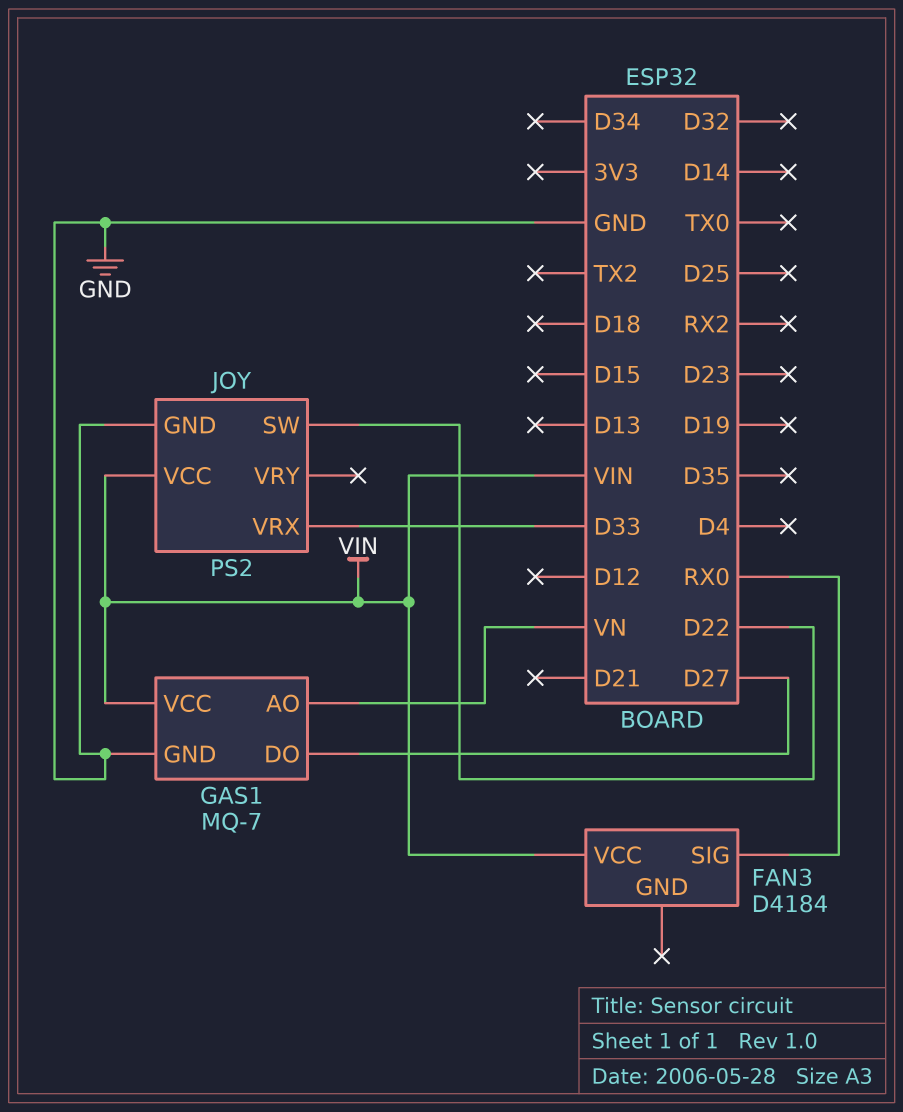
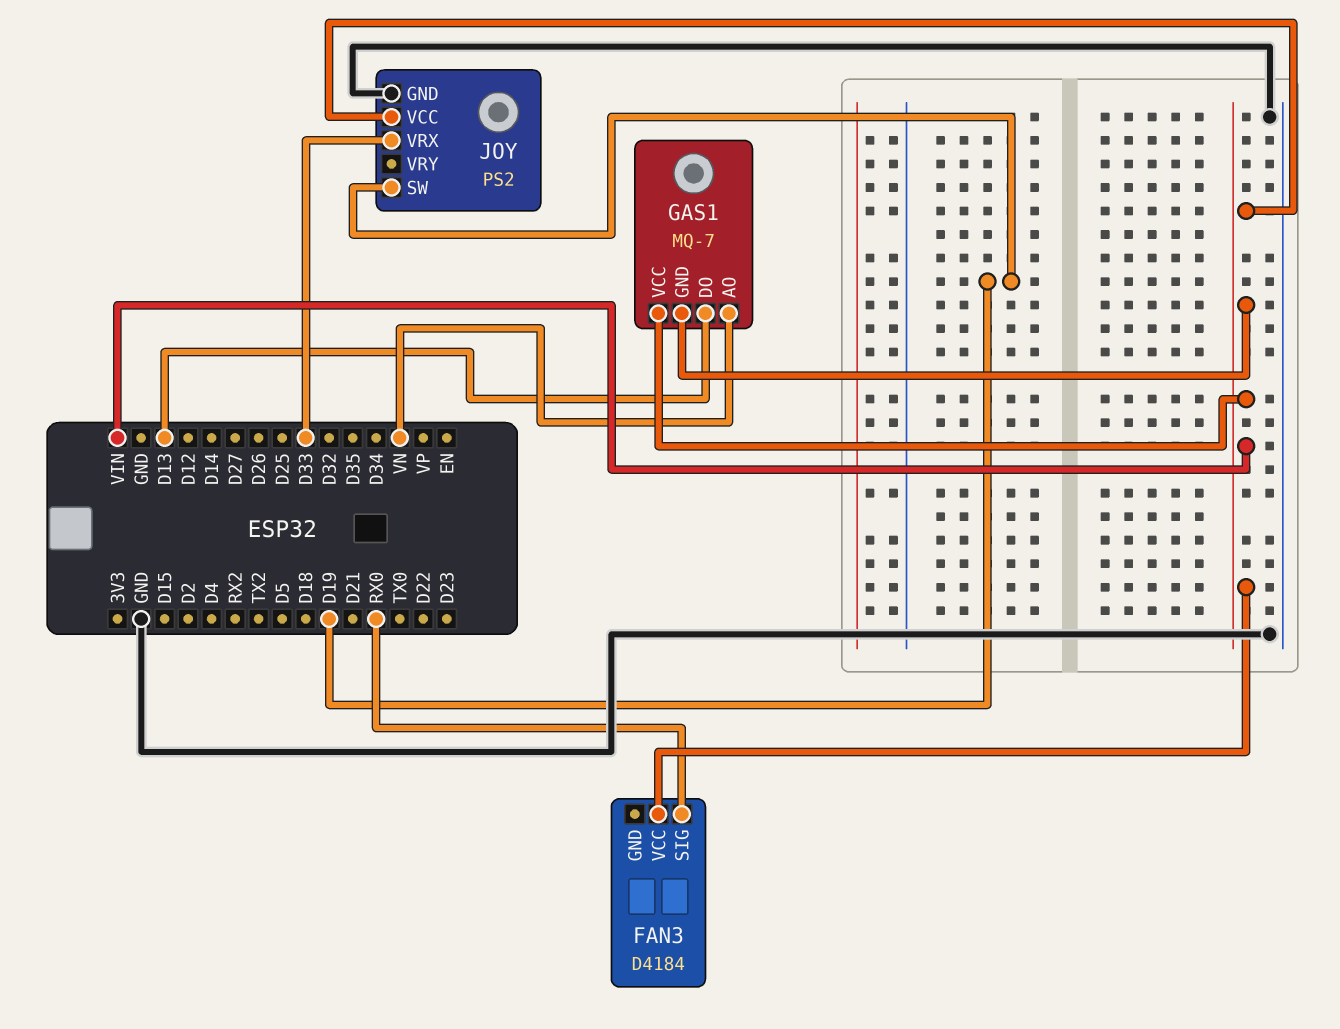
GAS1 pin DO: D27 -> D13
GAS1 pin GND: GND -> VIN
JOY pin SW: D22 -> D19

